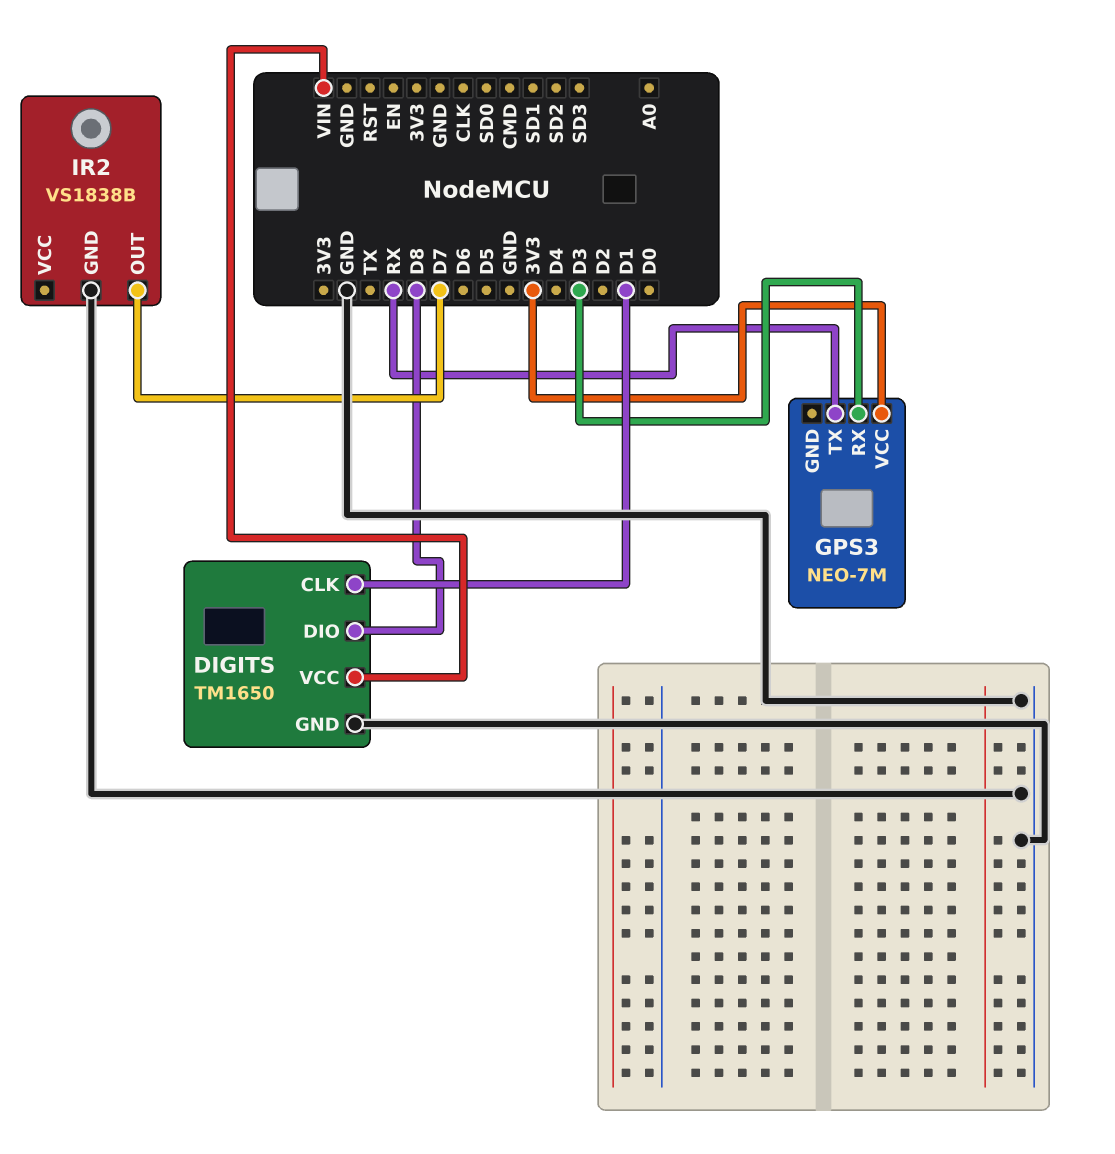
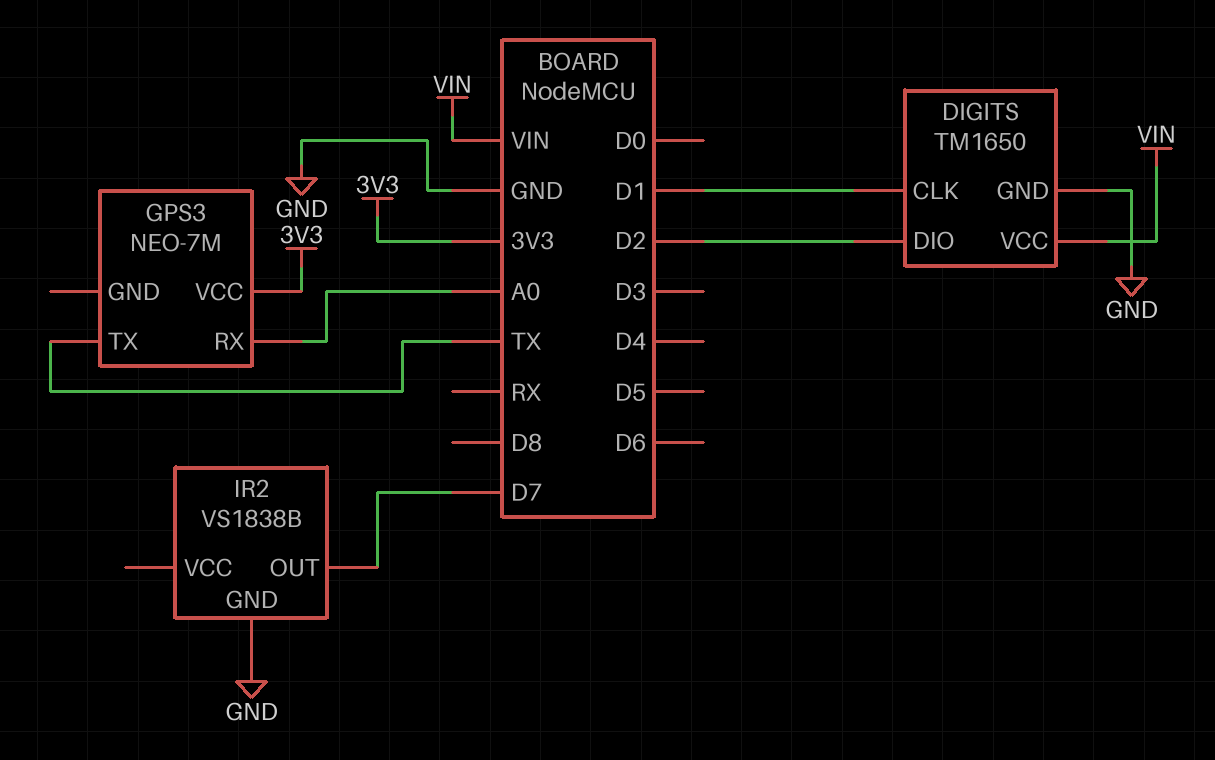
DIGITS pin DIO: D8 -> D2
GPS3 pin RX: D3 -> A0
GPS3 pin TX: RX -> TX

